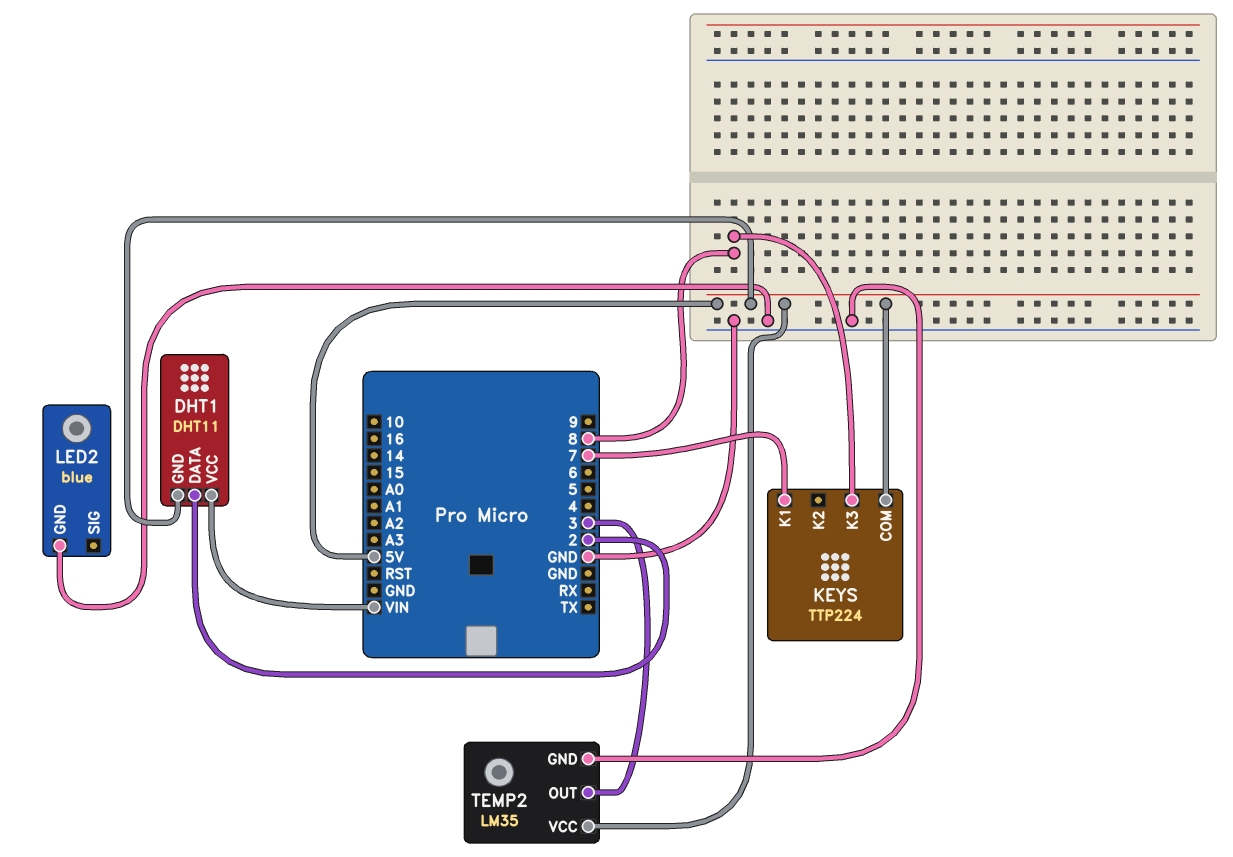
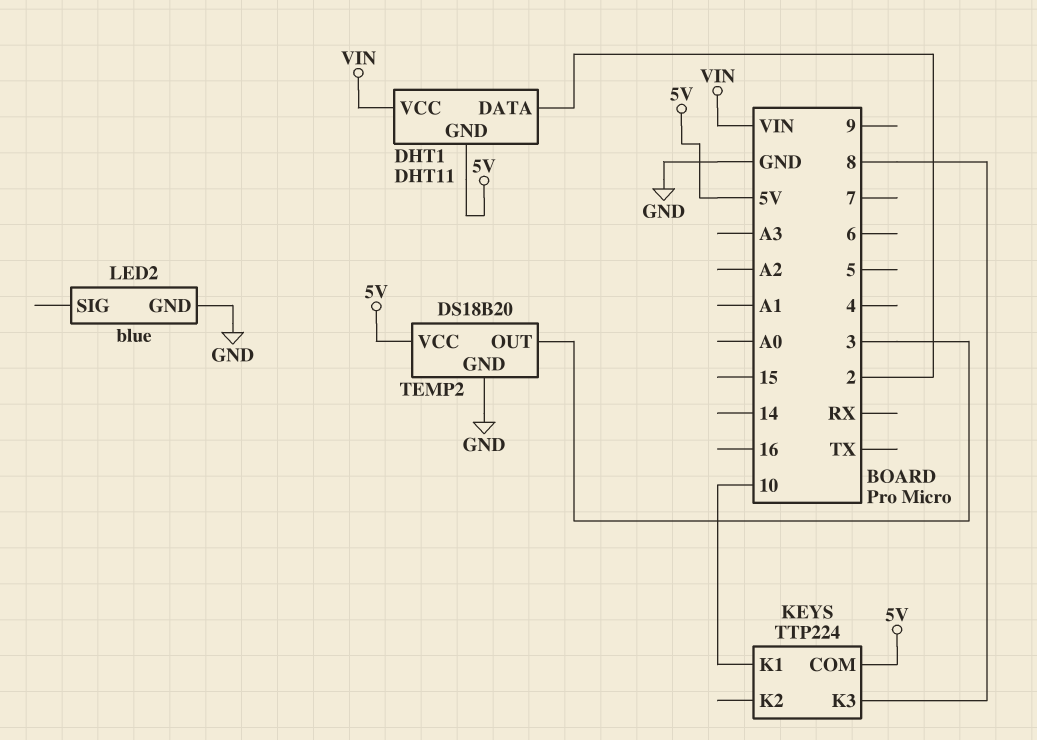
KEYS pin K1: 7 -> 10
TEMP2: LM35 -> DS18B20

